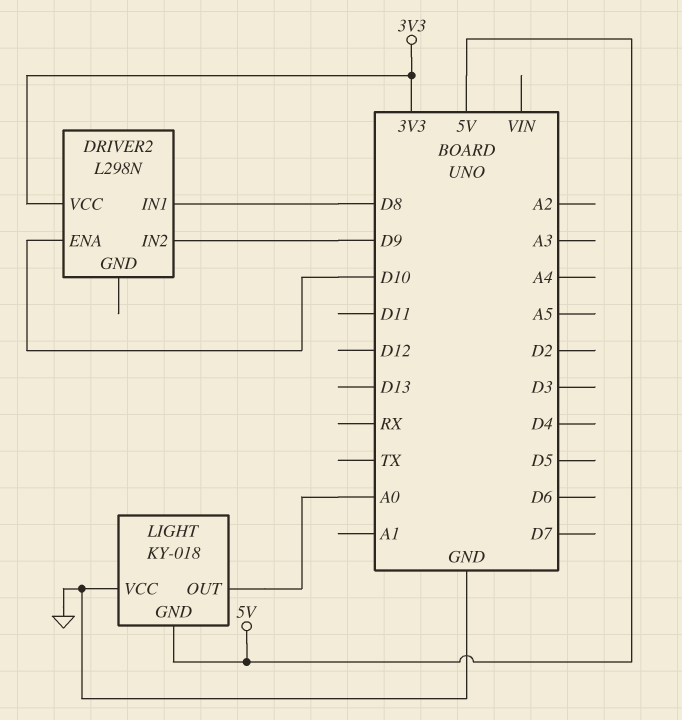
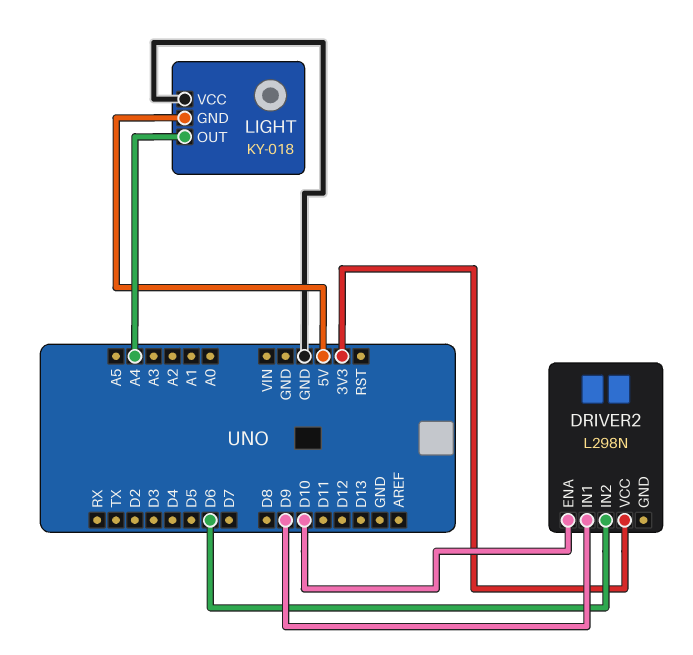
DRIVER2 pin IN1: D8 -> D9
DRIVER2 pin IN2: D9 -> D6
LIGHT pin OUT: A0 -> A4

